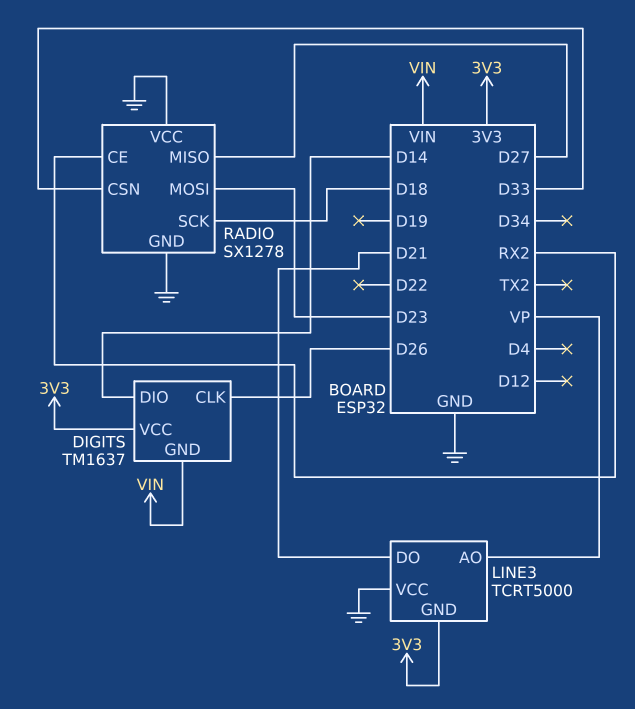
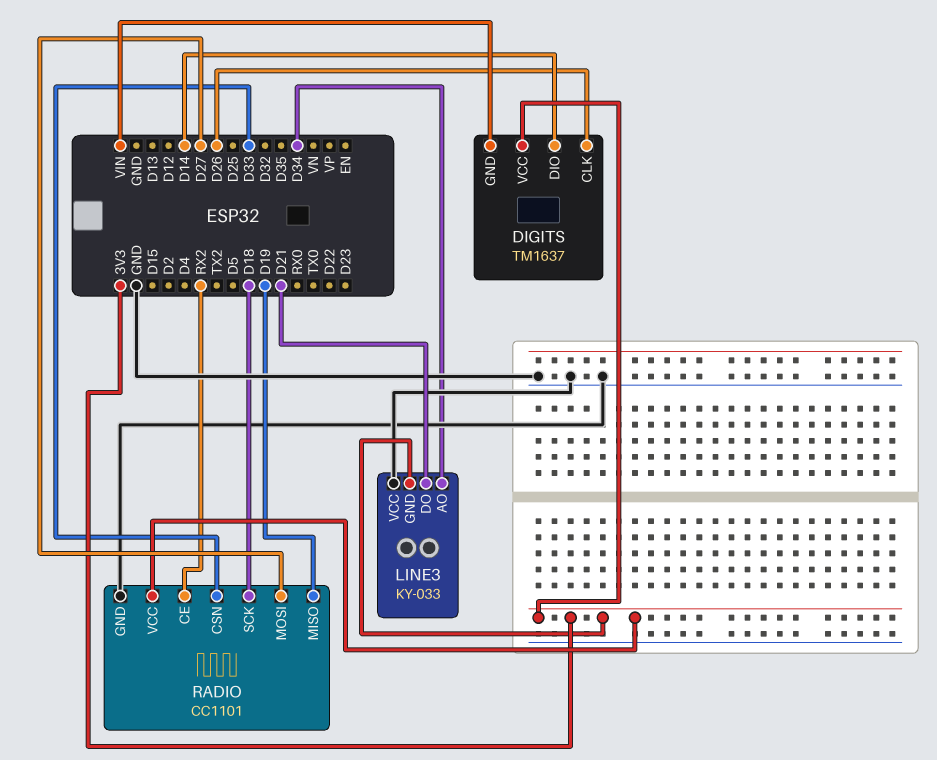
LINE3: TCRT5000 -> KY-033
LINE3 pin AO: VP -> D34
RADIO: SX1278 -> CC1101
RADIO pin MISO: D27 -> D19
RADIO pin MOSI: D23 -> D27
RADIO pin VCC: GND -> 3V3

